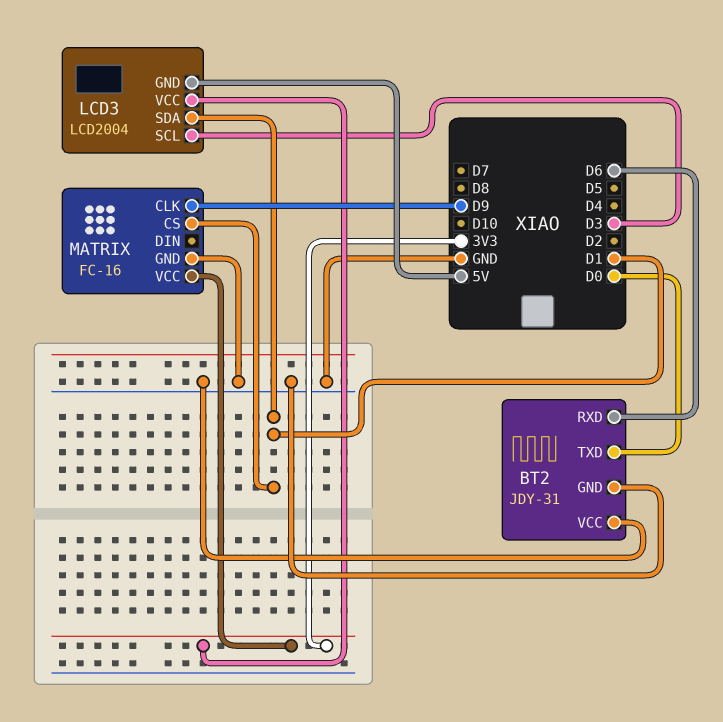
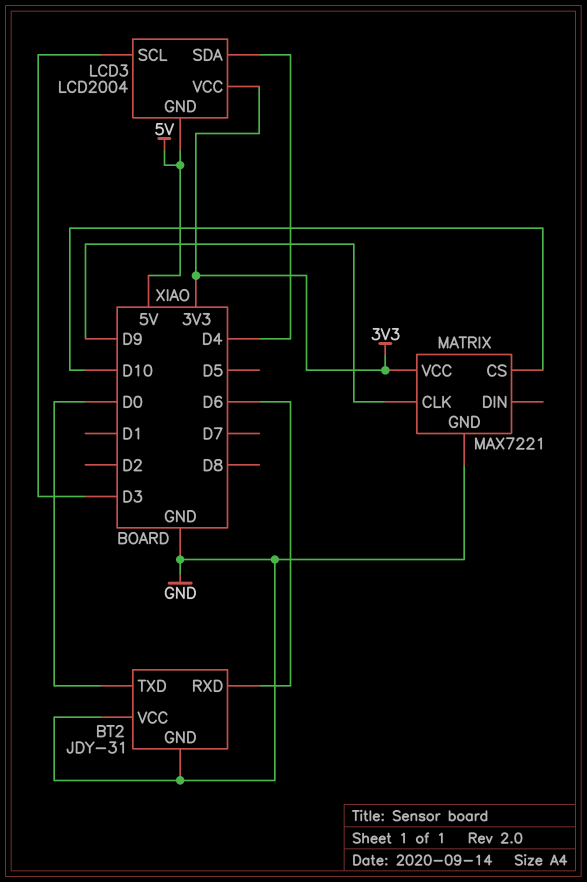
LCD3 pin SDA: D1 -> D4
MATRIX: FC-16 -> MAX7221
MATRIX pin CS: D1 -> D10

